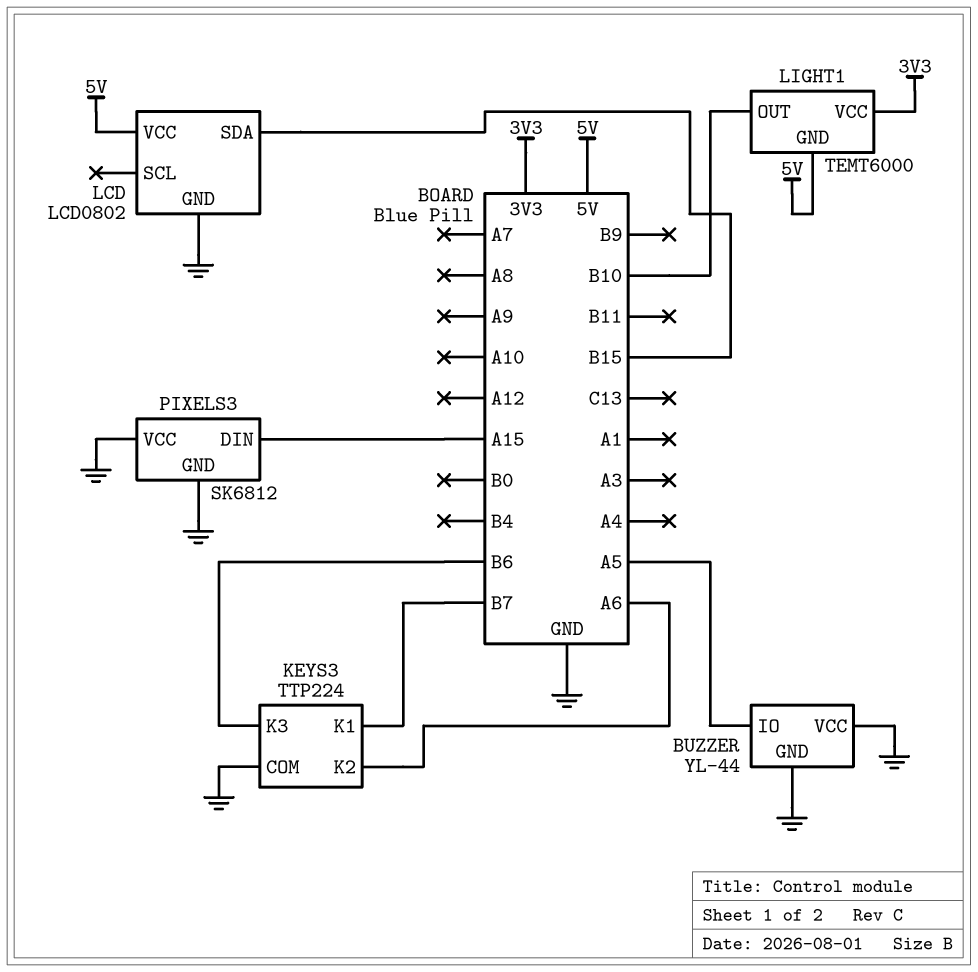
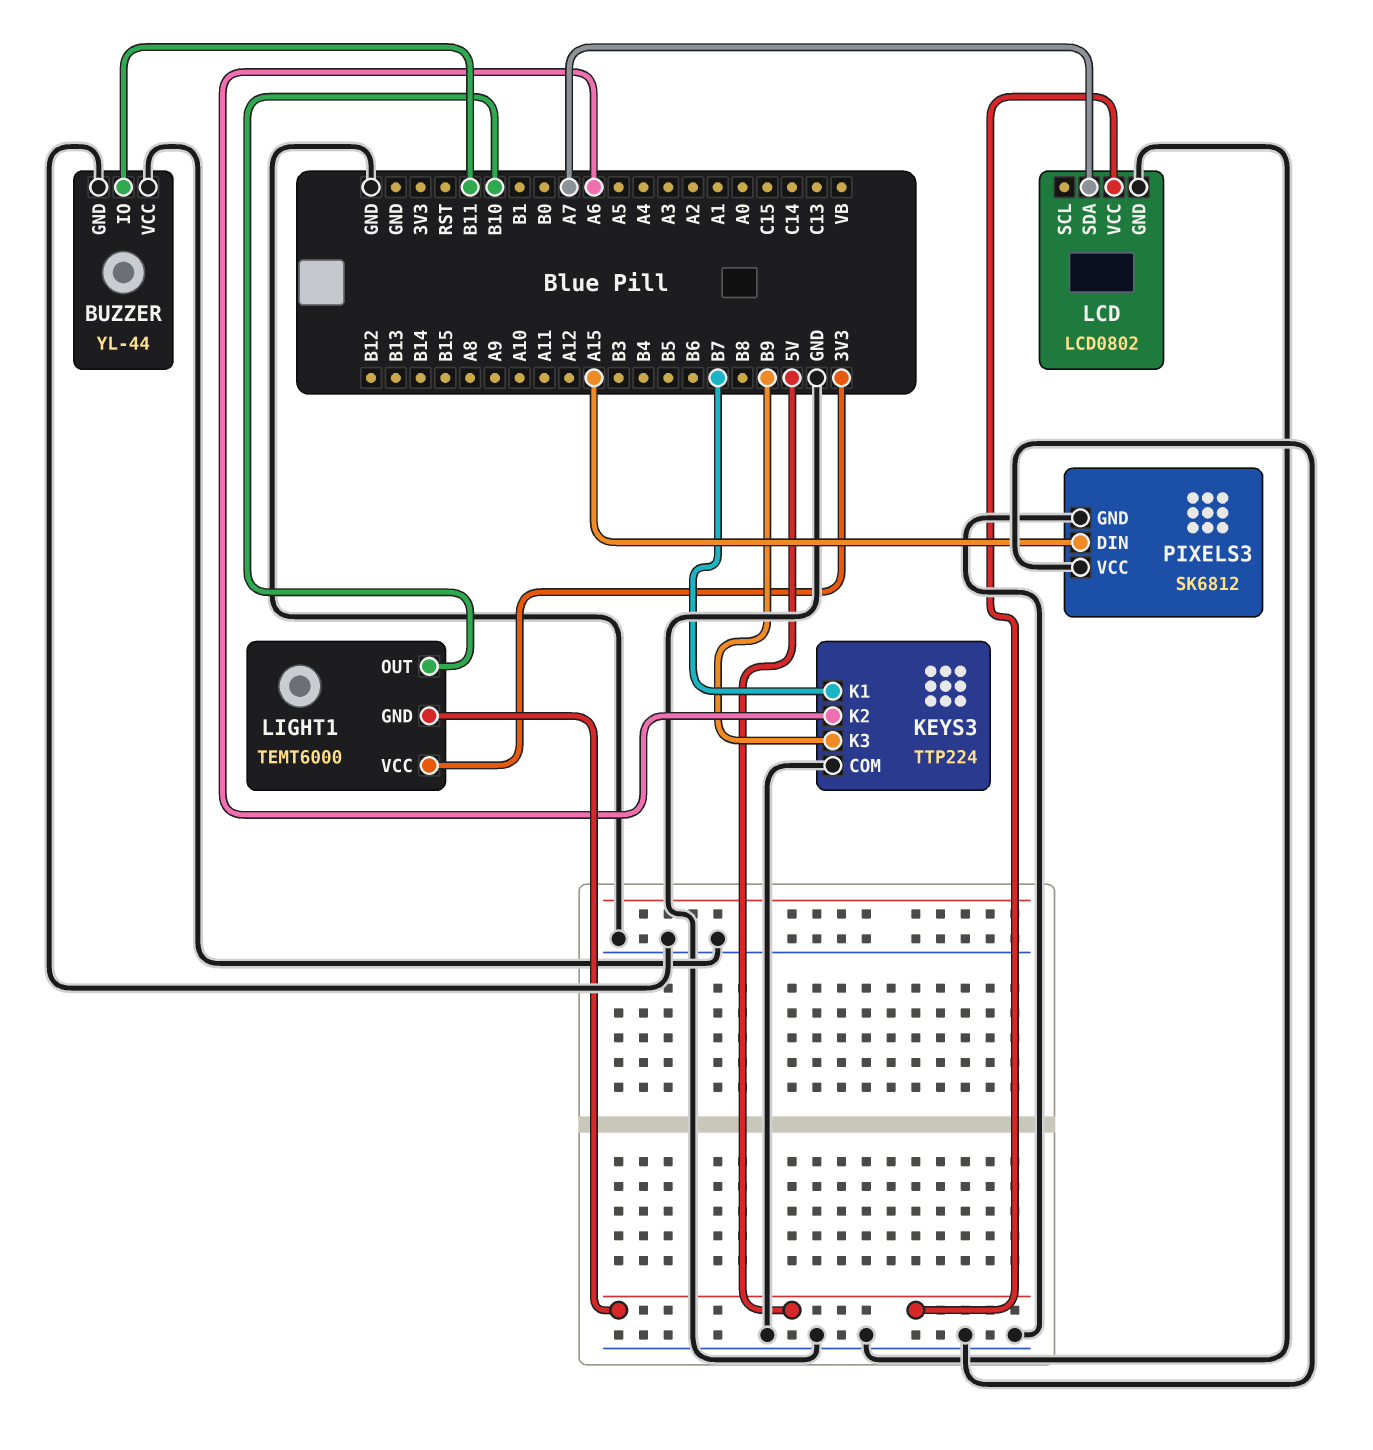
BUZZER pin IO: A5 -> B11
KEYS3 pin K3: B6 -> B9
LCD pin SDA: B15 -> A7

